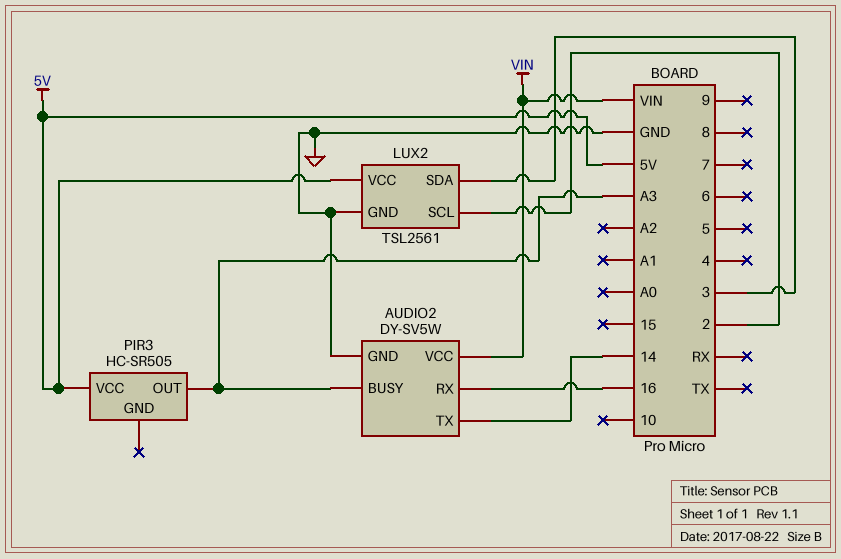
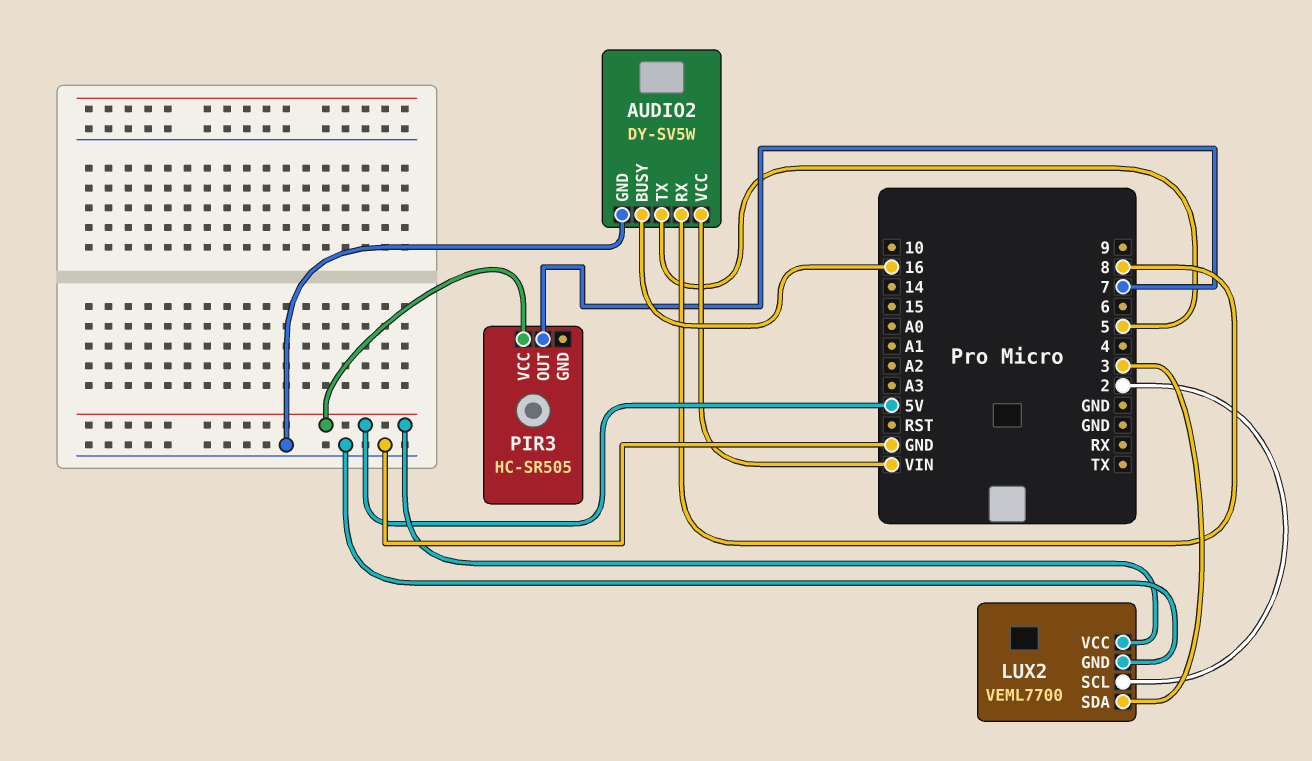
AUDIO2 pin BUSY: A3 -> 16
AUDIO2 pin RX: 16 -> 8
AUDIO2 pin TX: 14 -> 5
LUX2: TSL2561 -> VEML7700
PIR3 pin OUT: A3 -> 7

